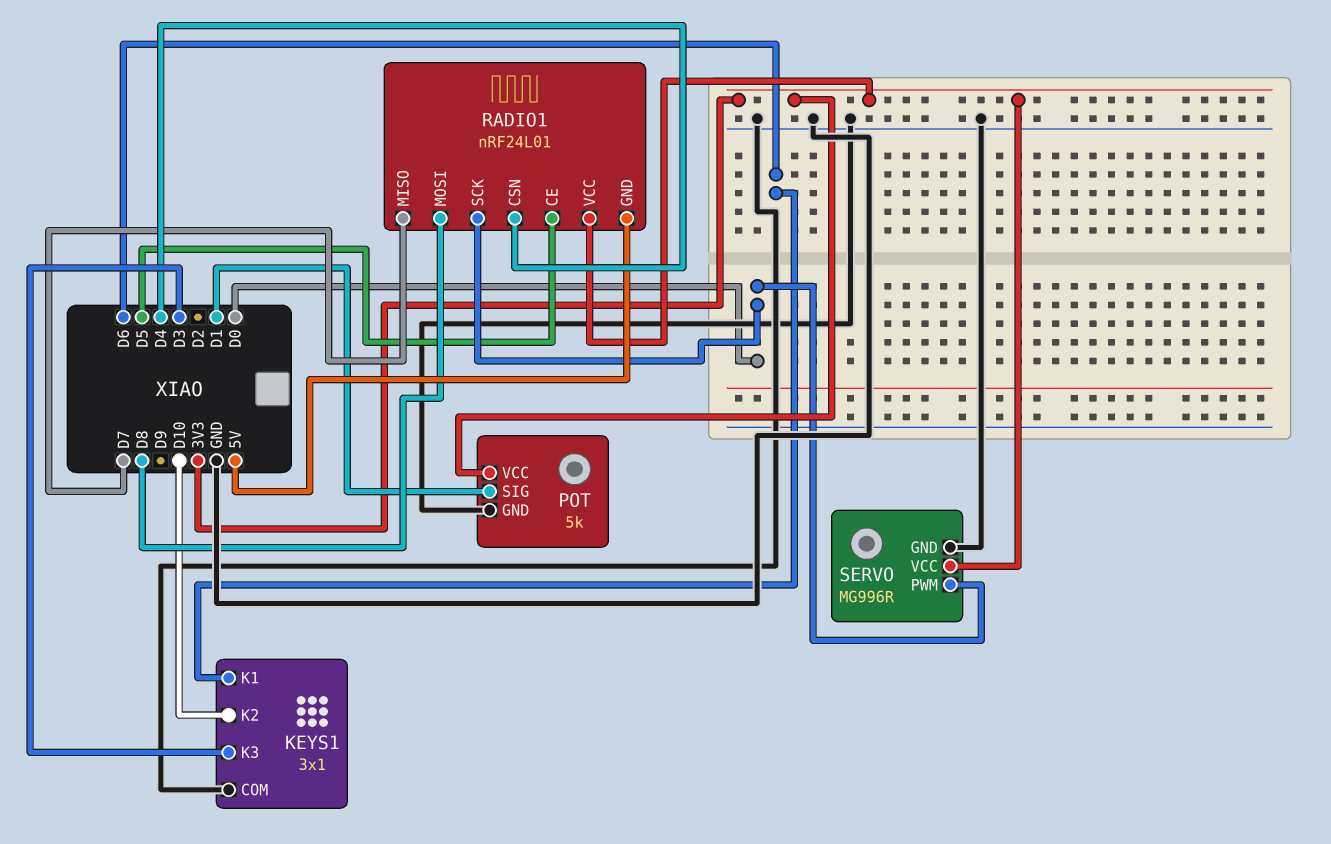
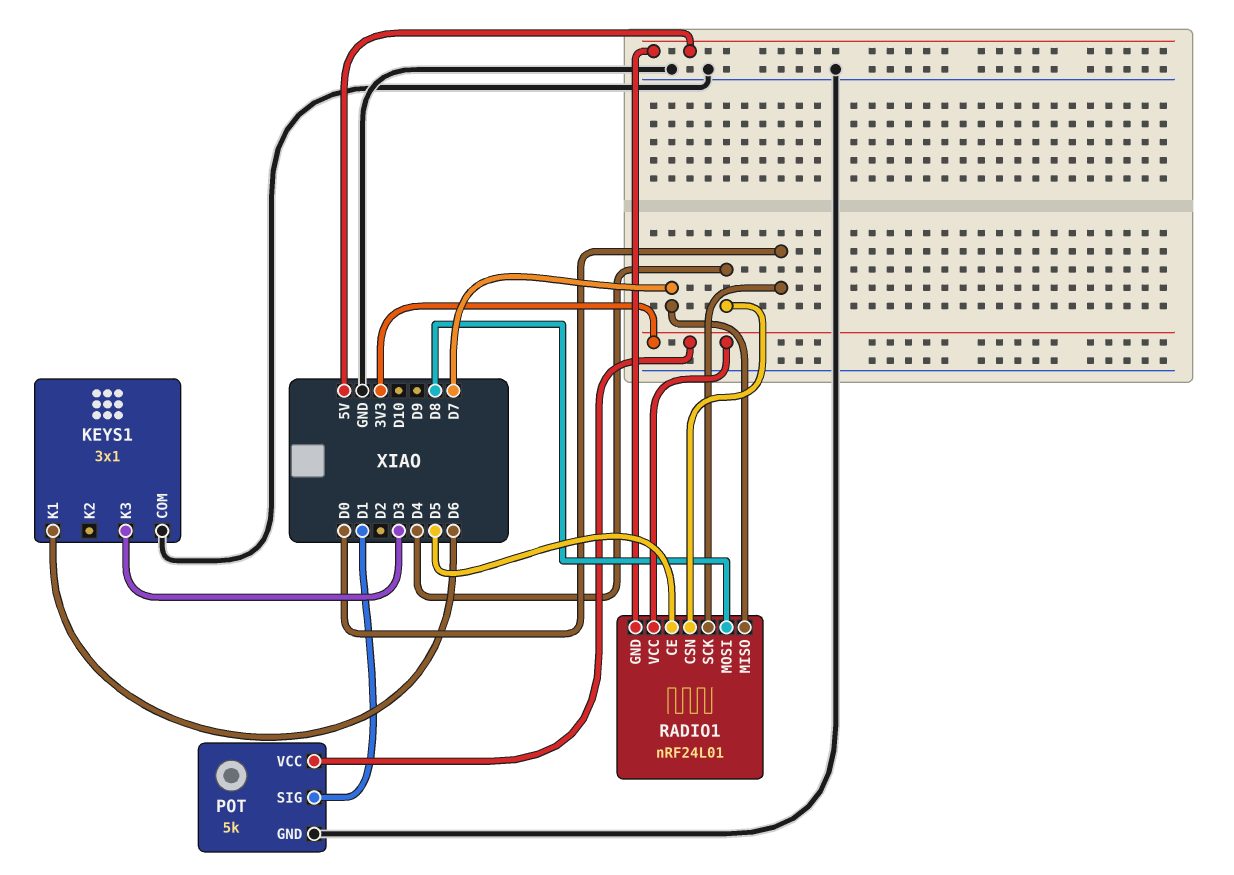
KEYS1 pin K2: D10 -> none
SERVO: MG996R -> none
SERVO pin GND: GND -> none
SERVO pin PWM: D0 -> none
SERVO pin VCC: 3V3 -> none

